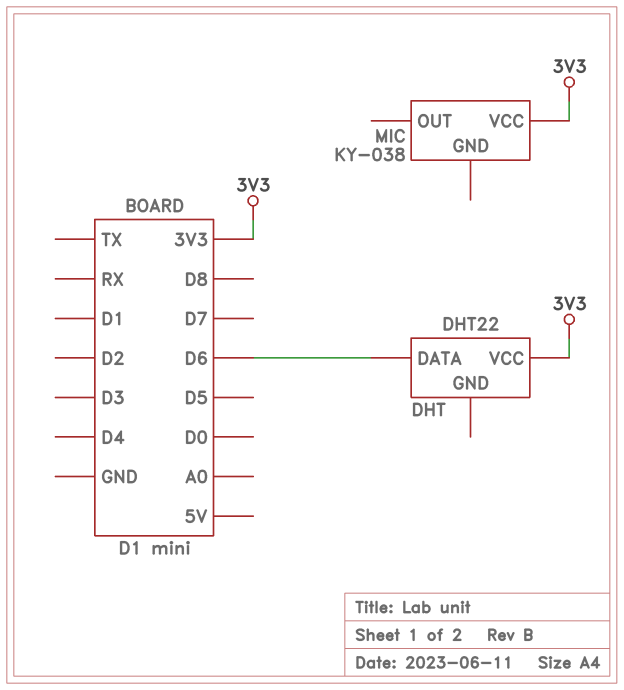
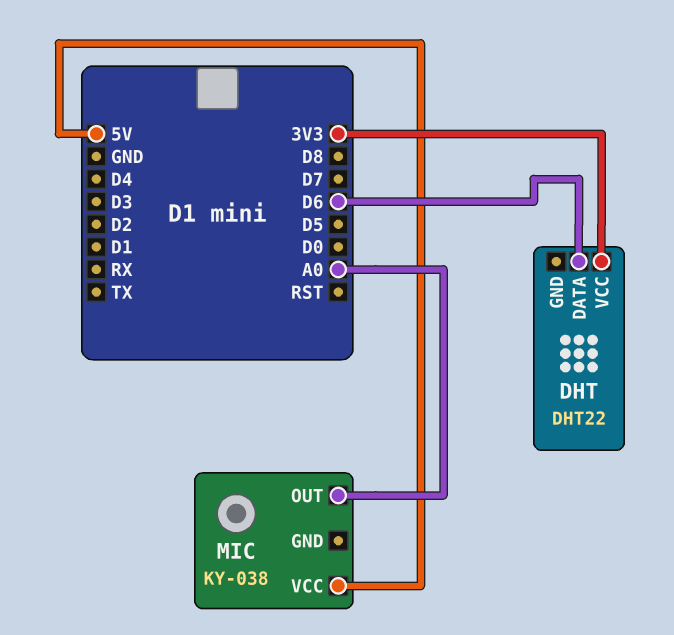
MIC pin OUT: none -> A0
MIC pin VCC: 3V3 -> 5V

